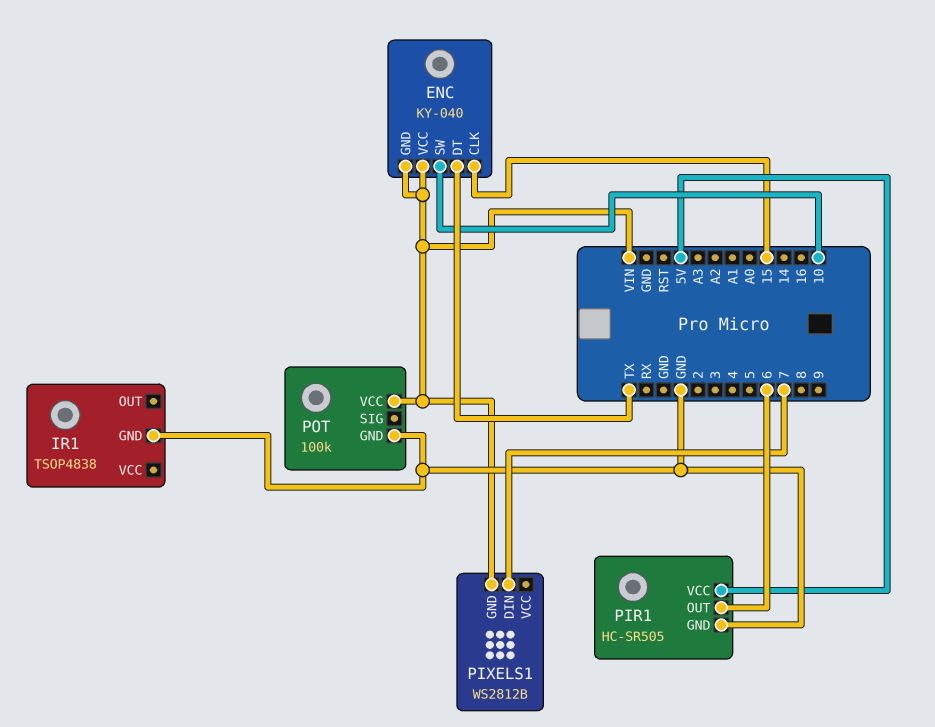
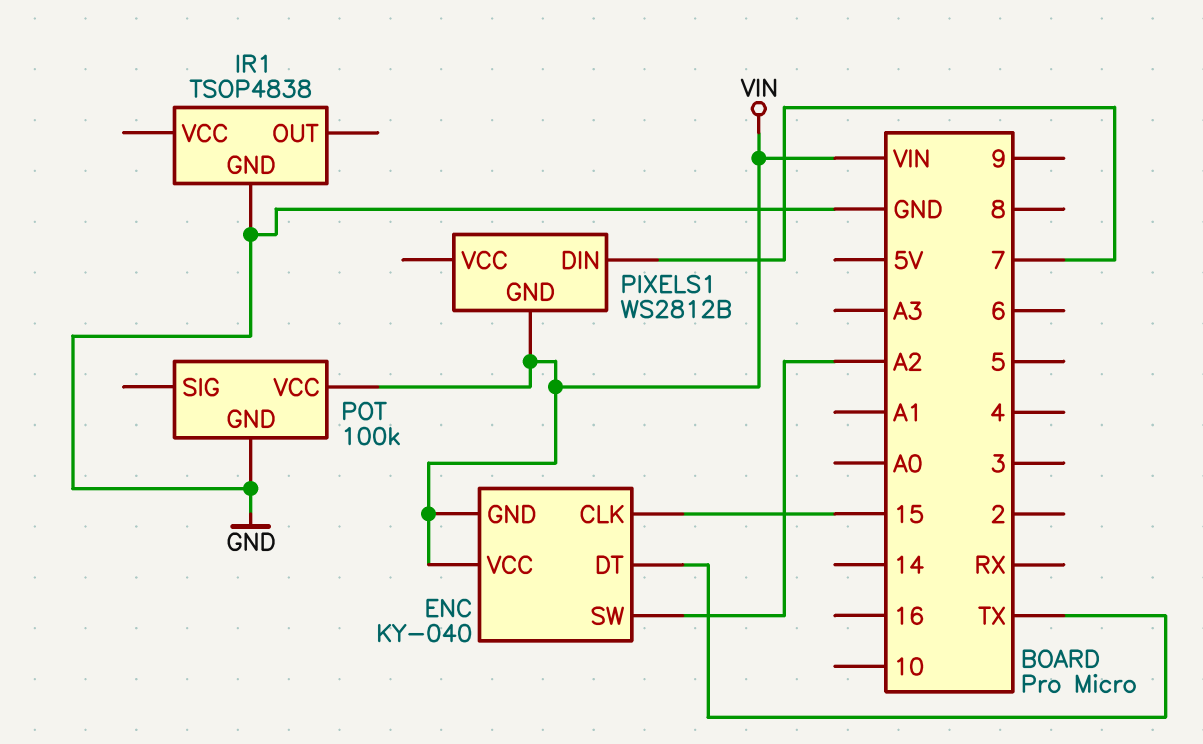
ENC pin SW: 10 -> A2
PIR1: HC-SR505 -> none
PIR1 pin GND: GND -> none
PIR1 pin OUT: 6 -> none
PIR1 pin VCC: 5V -> none

